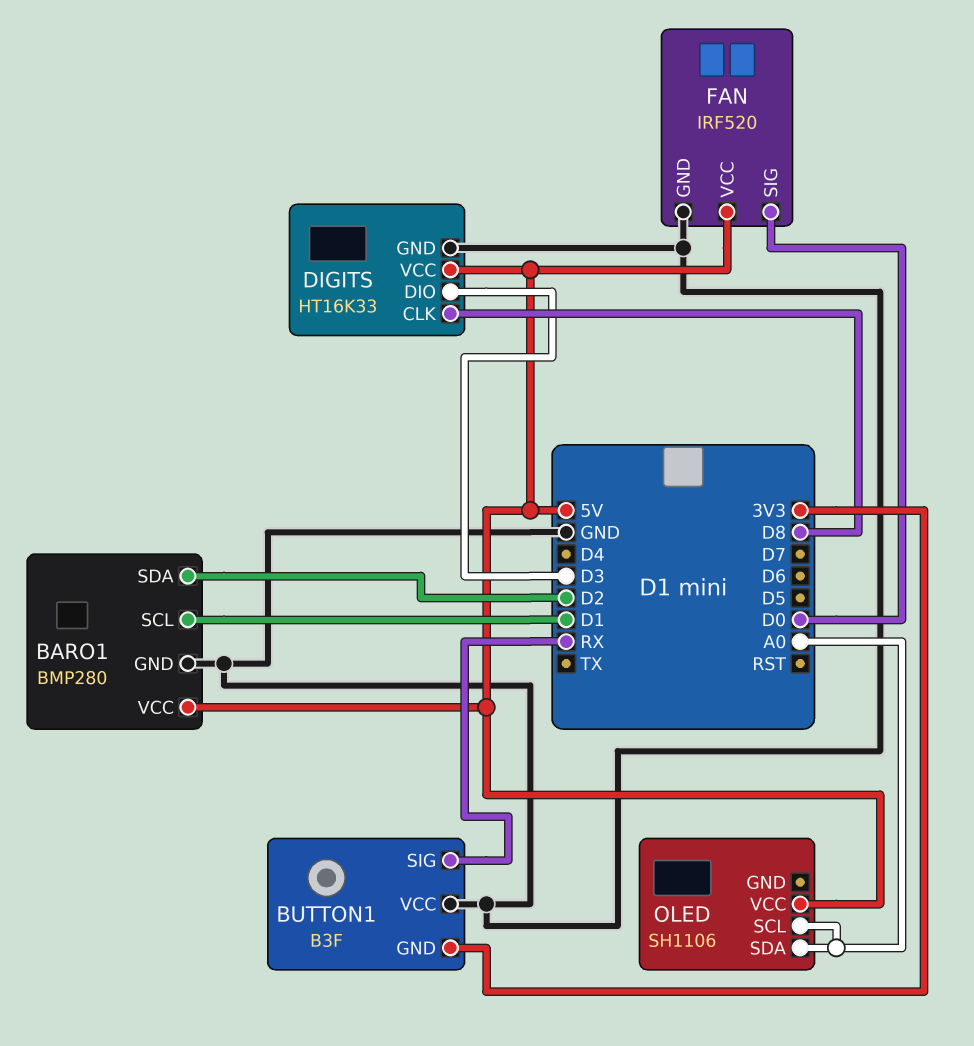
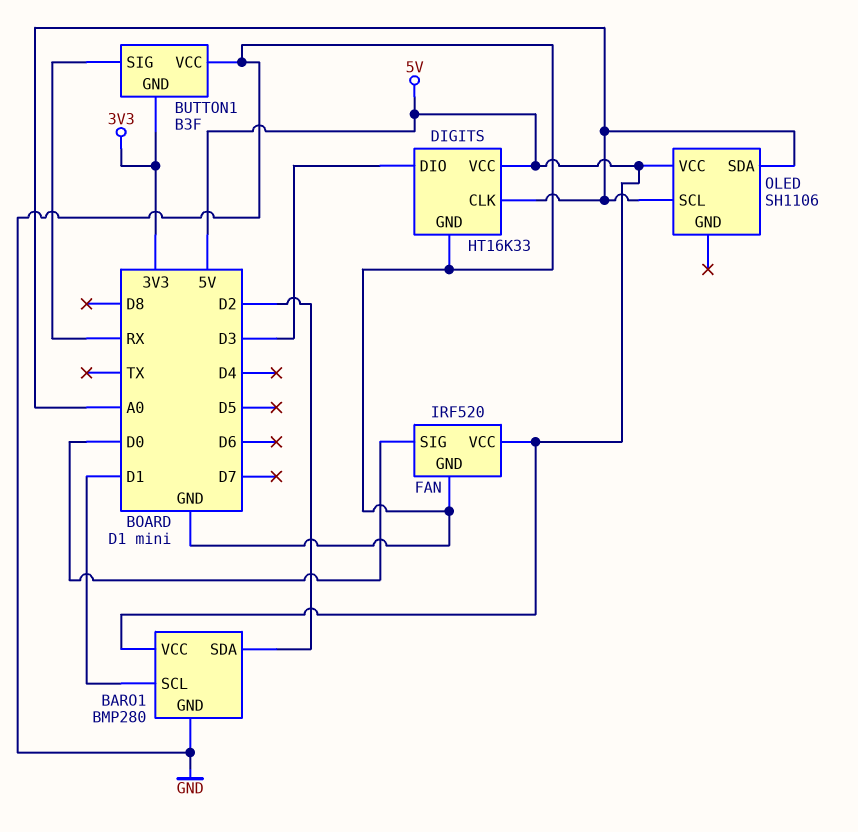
DIGITS pin CLK: D8 -> A0

